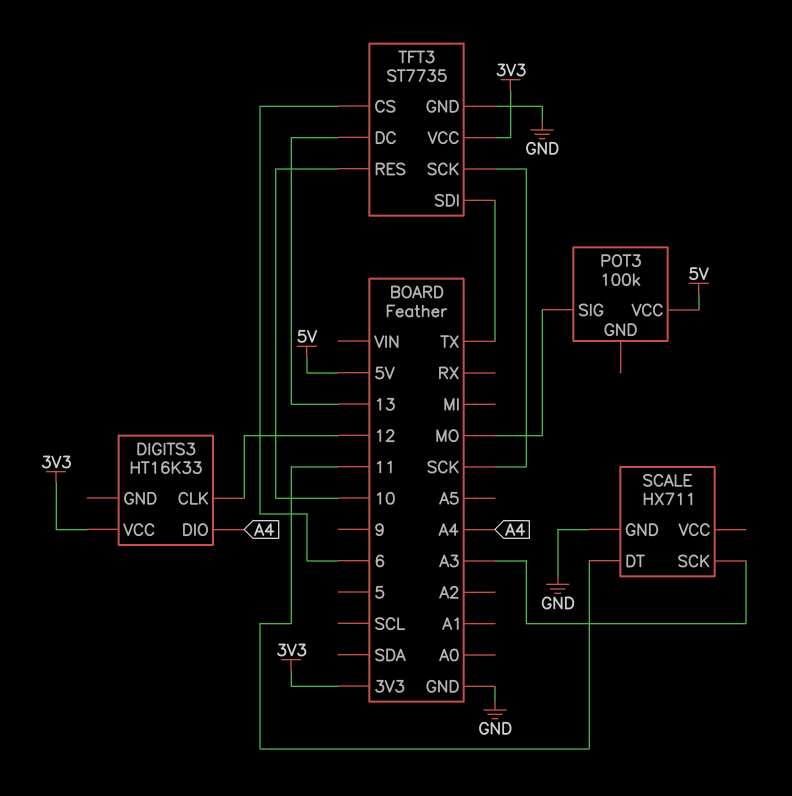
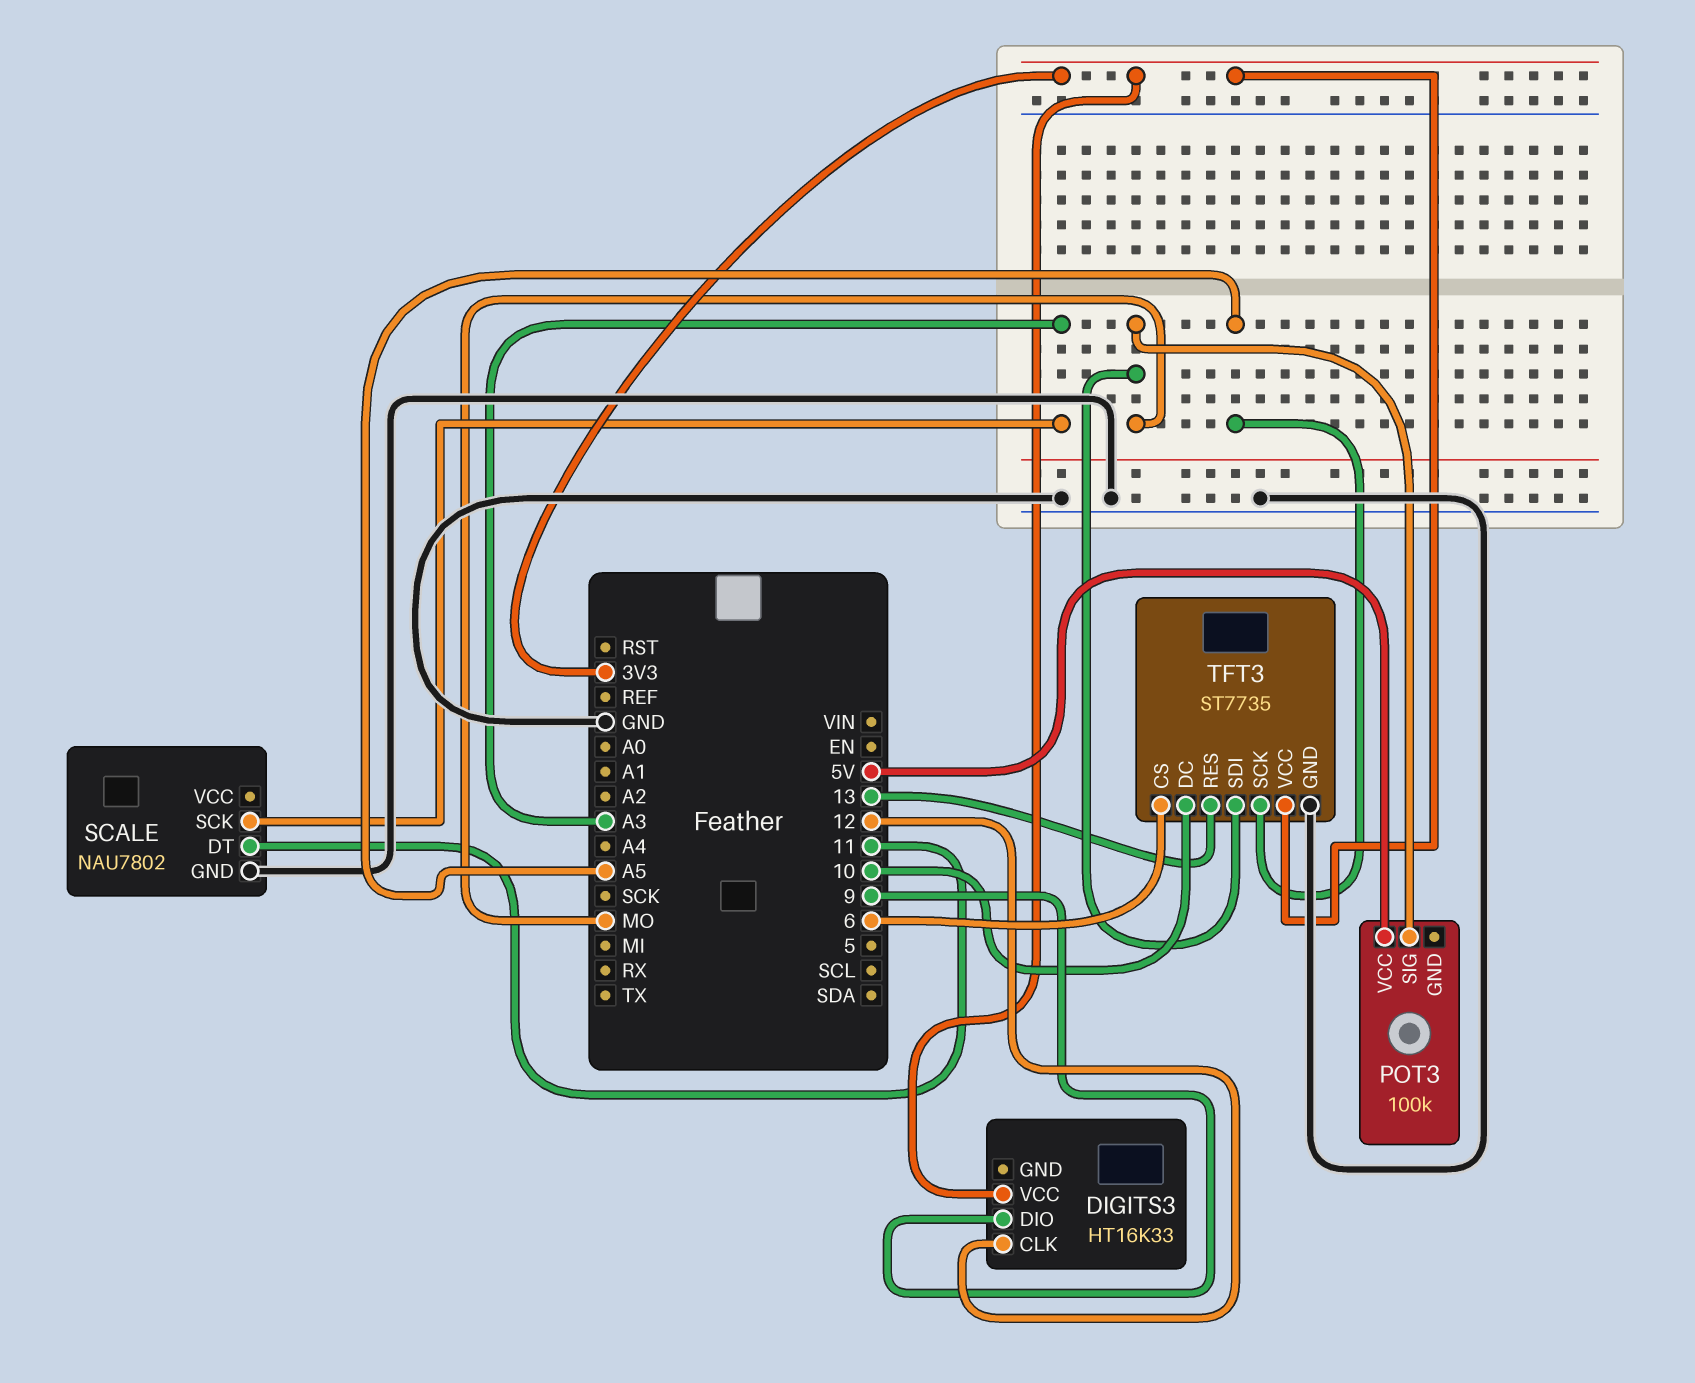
DIGITS3 pin DIO: A4 -> 9
SCALE: HX711 -> NAU7802
TFT3 pin DC: 13 -> 10
TFT3 pin RES: 10 -> 13
TFT3 pin SCK: SCK -> A5
TFT3 pin SDI: TX -> MO

